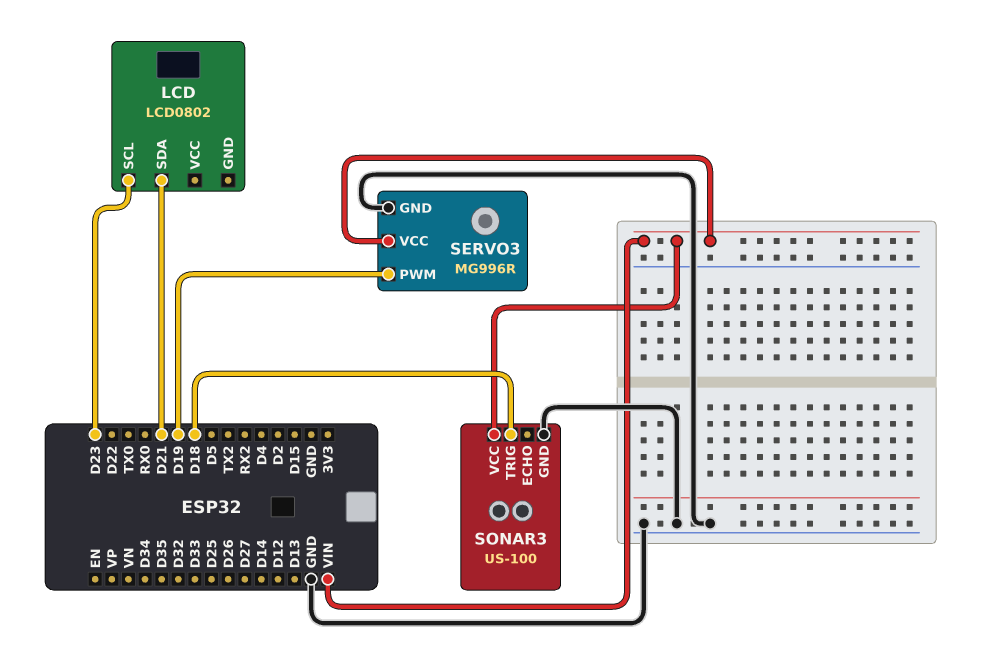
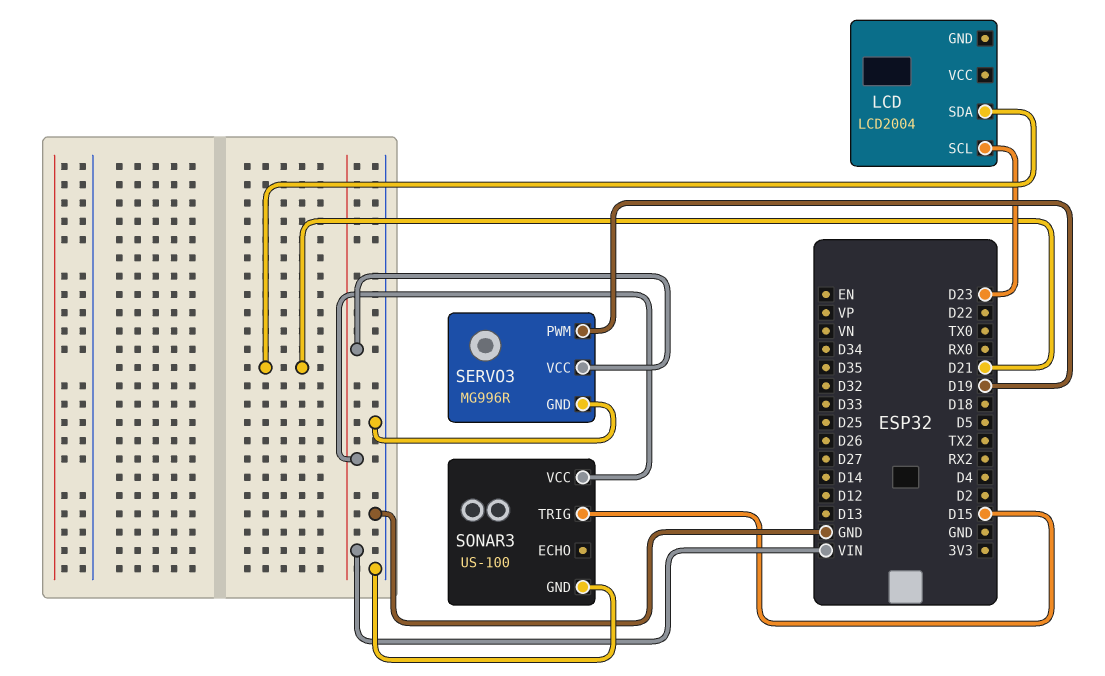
LCD: LCD0802 -> LCD2004
SONAR3 pin TRIG: D18 -> D15

